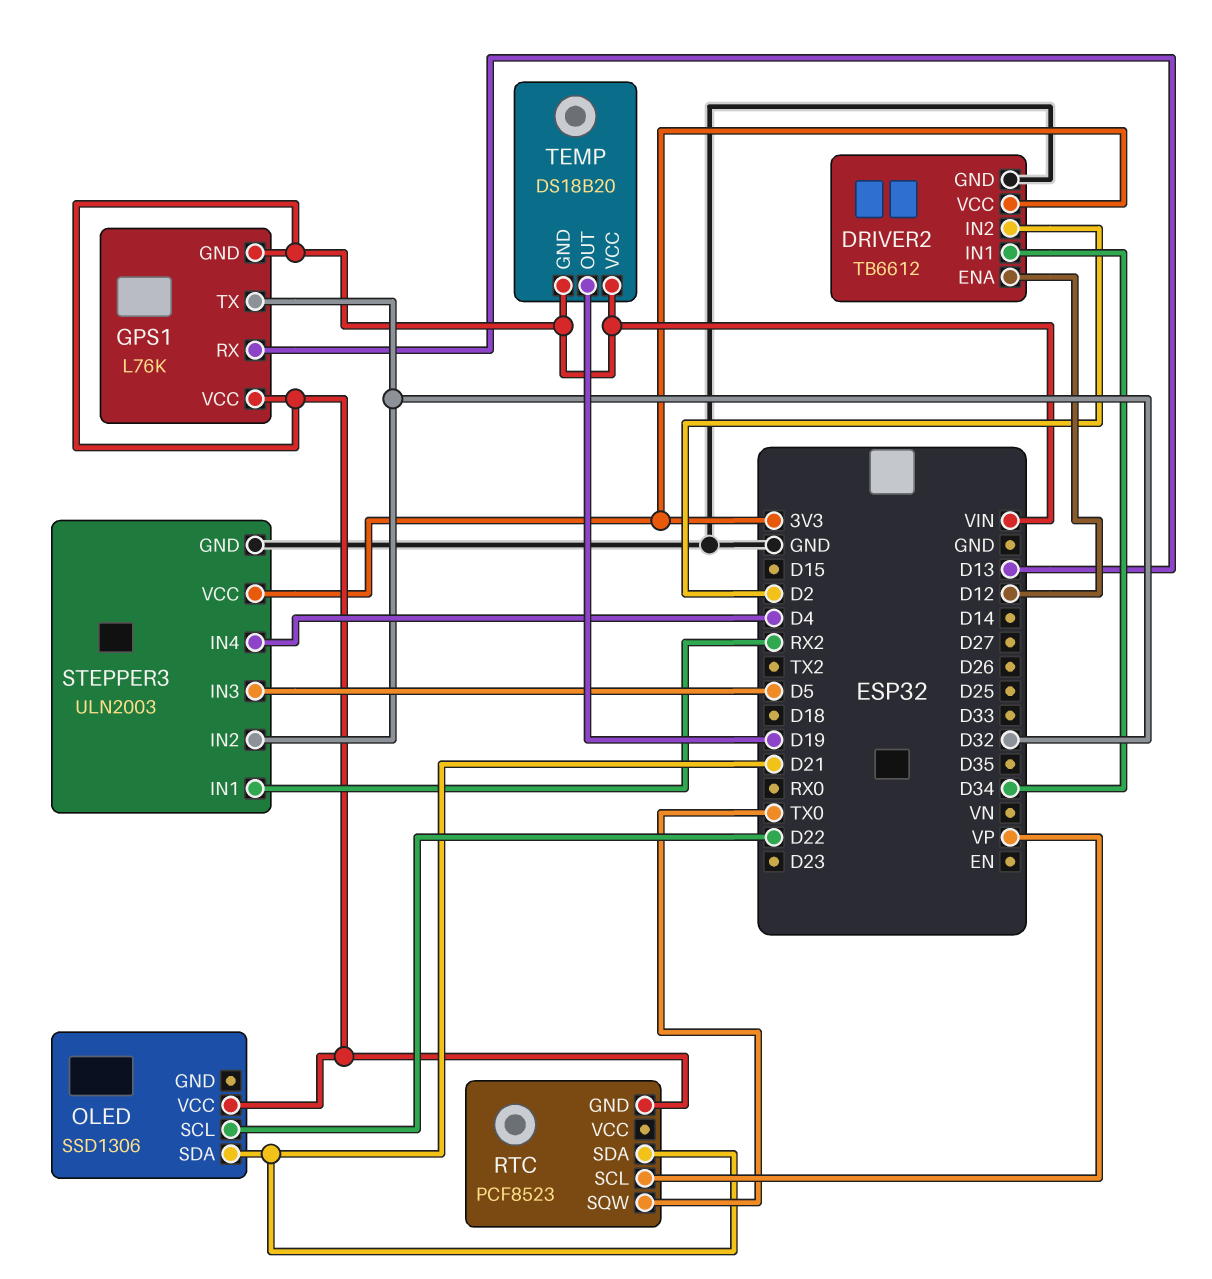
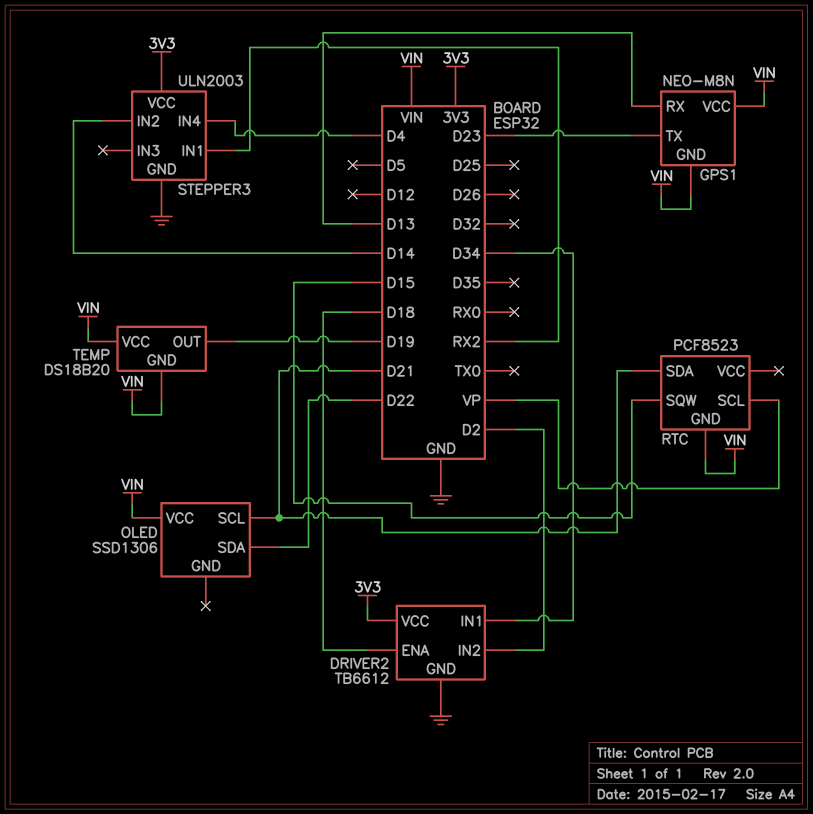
DRIVER2 pin ENA: D12 -> D18
GPS1: L76K -> NEO-M8N
GPS1 pin TX: D32 -> D23
OLED pin SCL: D22 -> D21
OLED pin SDA: D21 -> D22
RTC pin SQW: TX0 -> D15
STEPPER3 pin IN2: D32 -> D14
STEPPER3 pin IN3: D5 -> none

